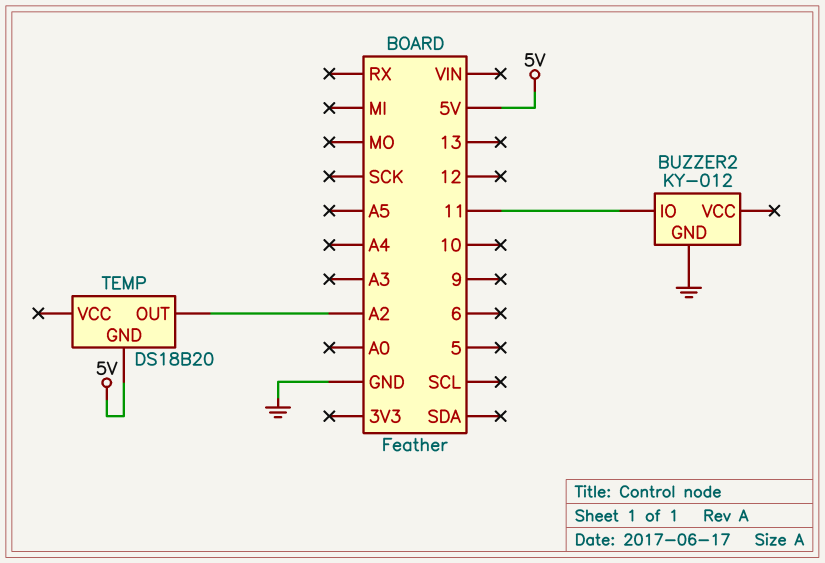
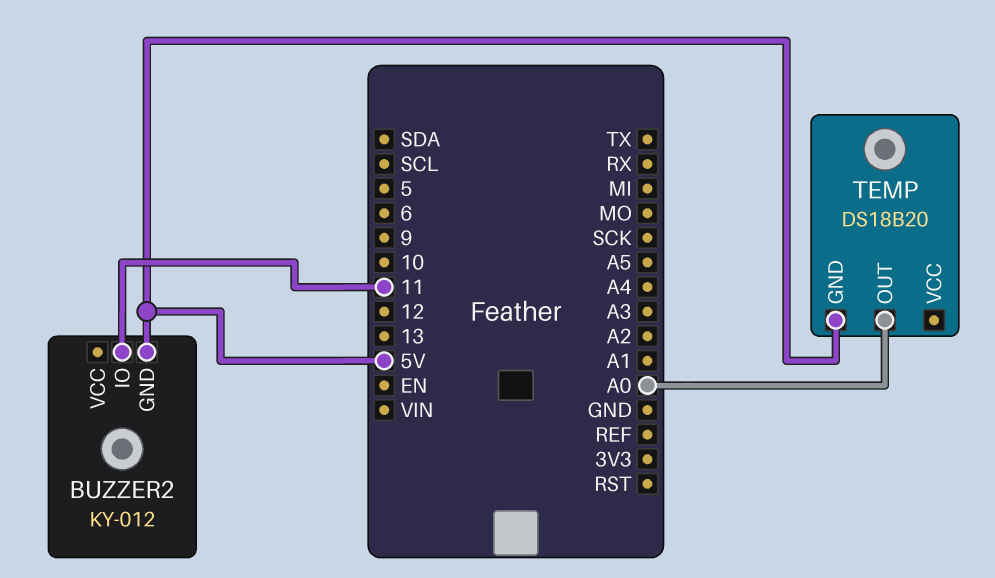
BUZZER2 pin GND: GND -> 5V
TEMP pin OUT: A2 -> A0

